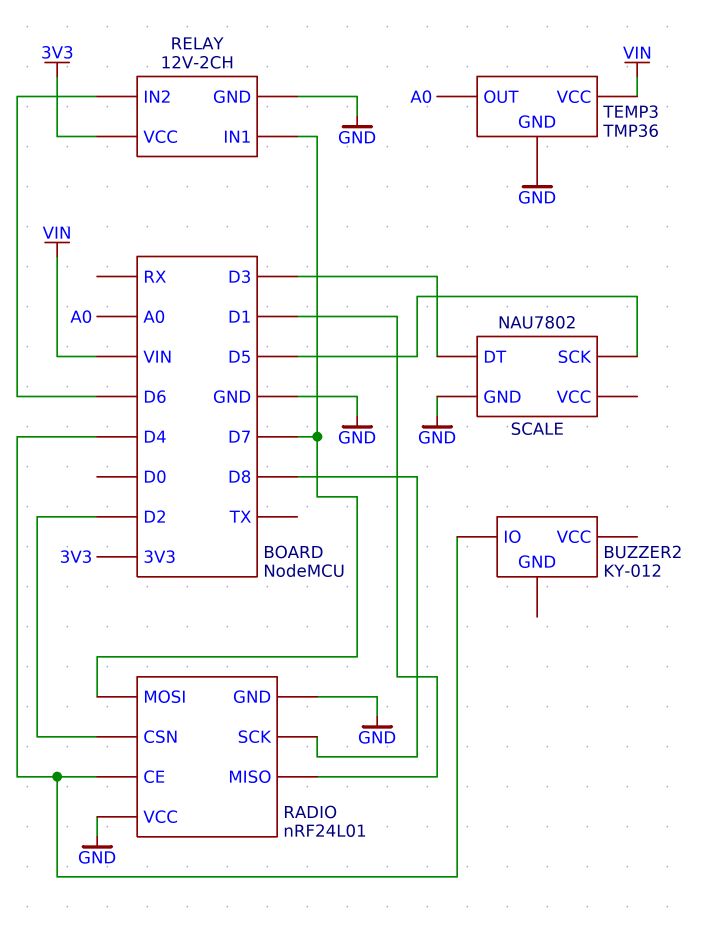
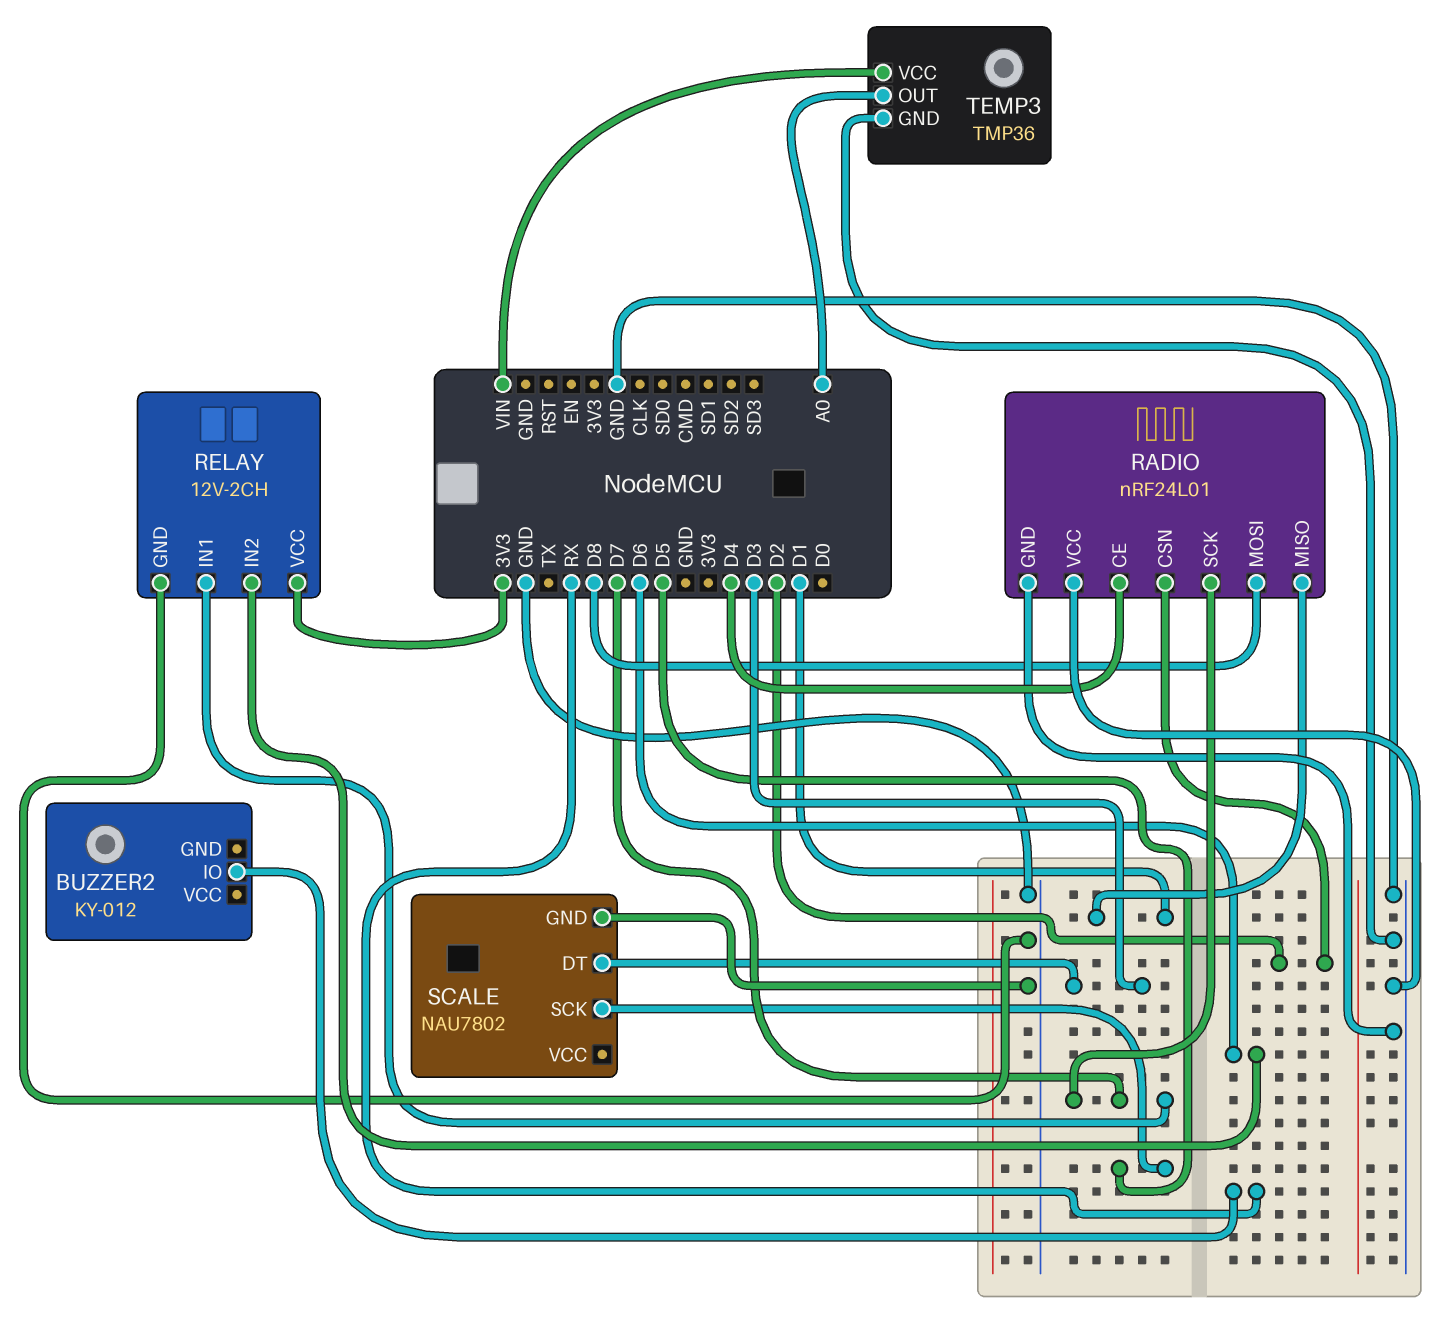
BUZZER2 pin IO: D4 -> RX
RADIO pin MOSI: D7 -> D8
RADIO pin SCK: D8 -> D7

